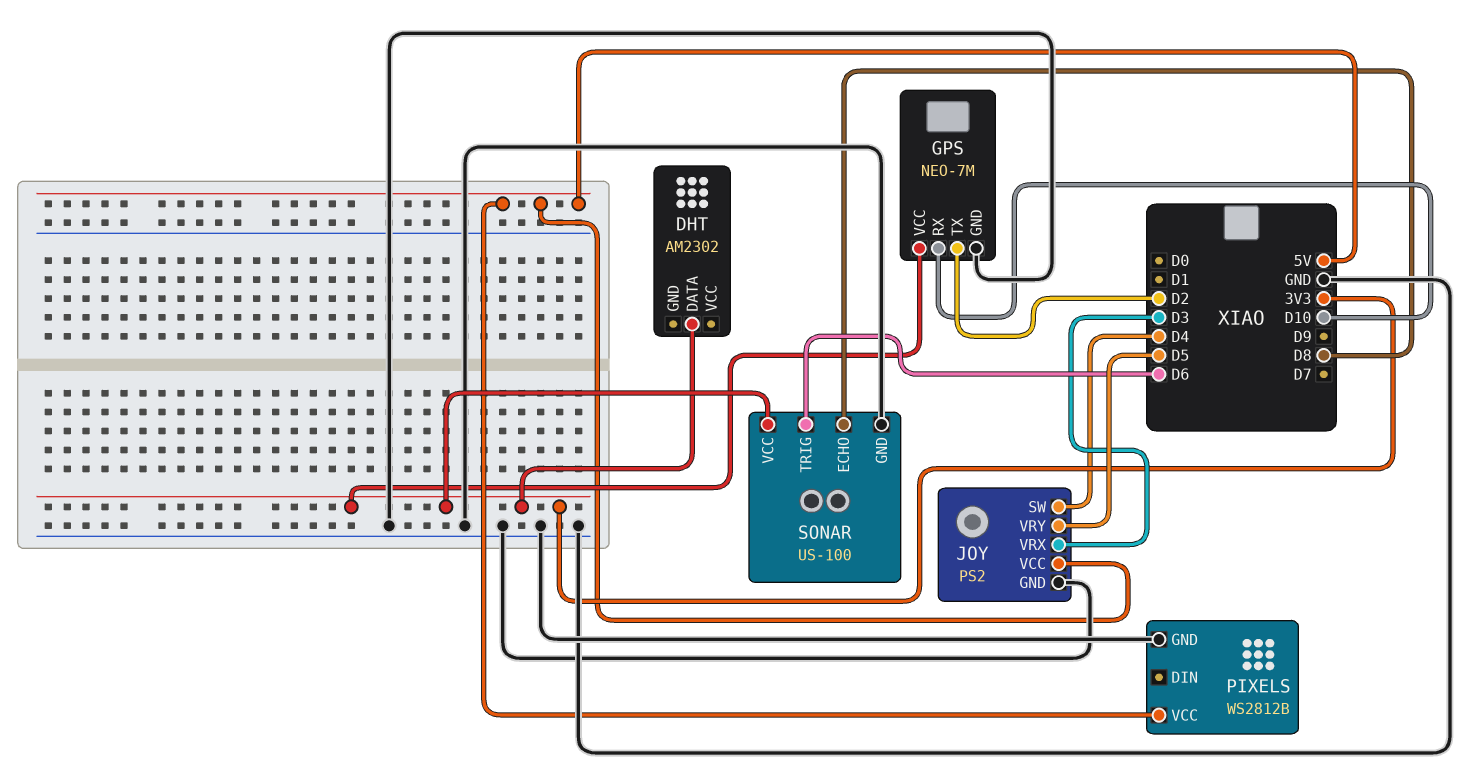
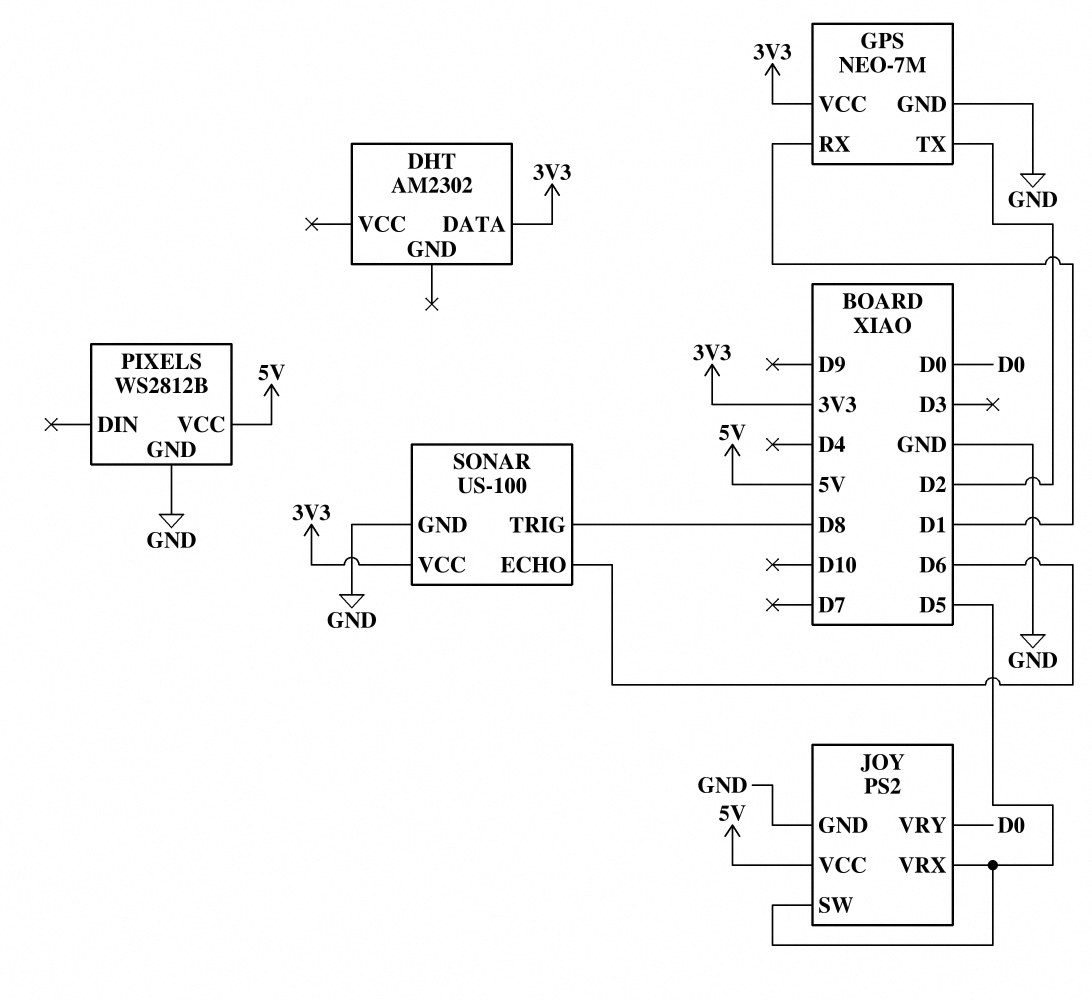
GPS pin RX: D10 -> D1
JOY pin SW: D4 -> D5
JOY pin VRX: D3 -> D5
JOY pin VRY: D5 -> D0
SONAR pin ECHO: D8 -> D6
SONAR pin TRIG: D6 -> D8

